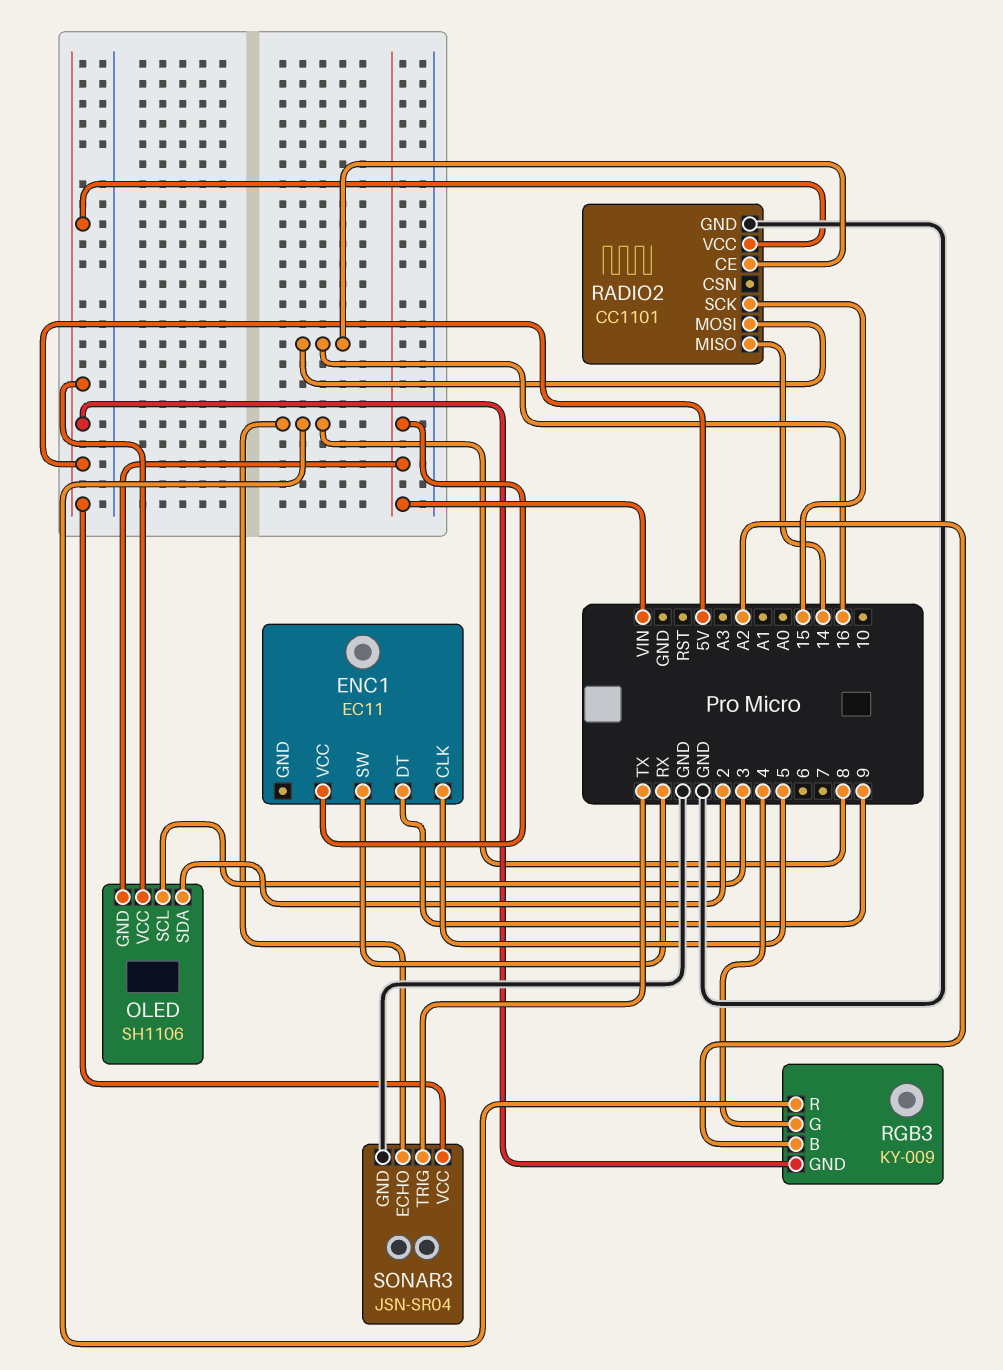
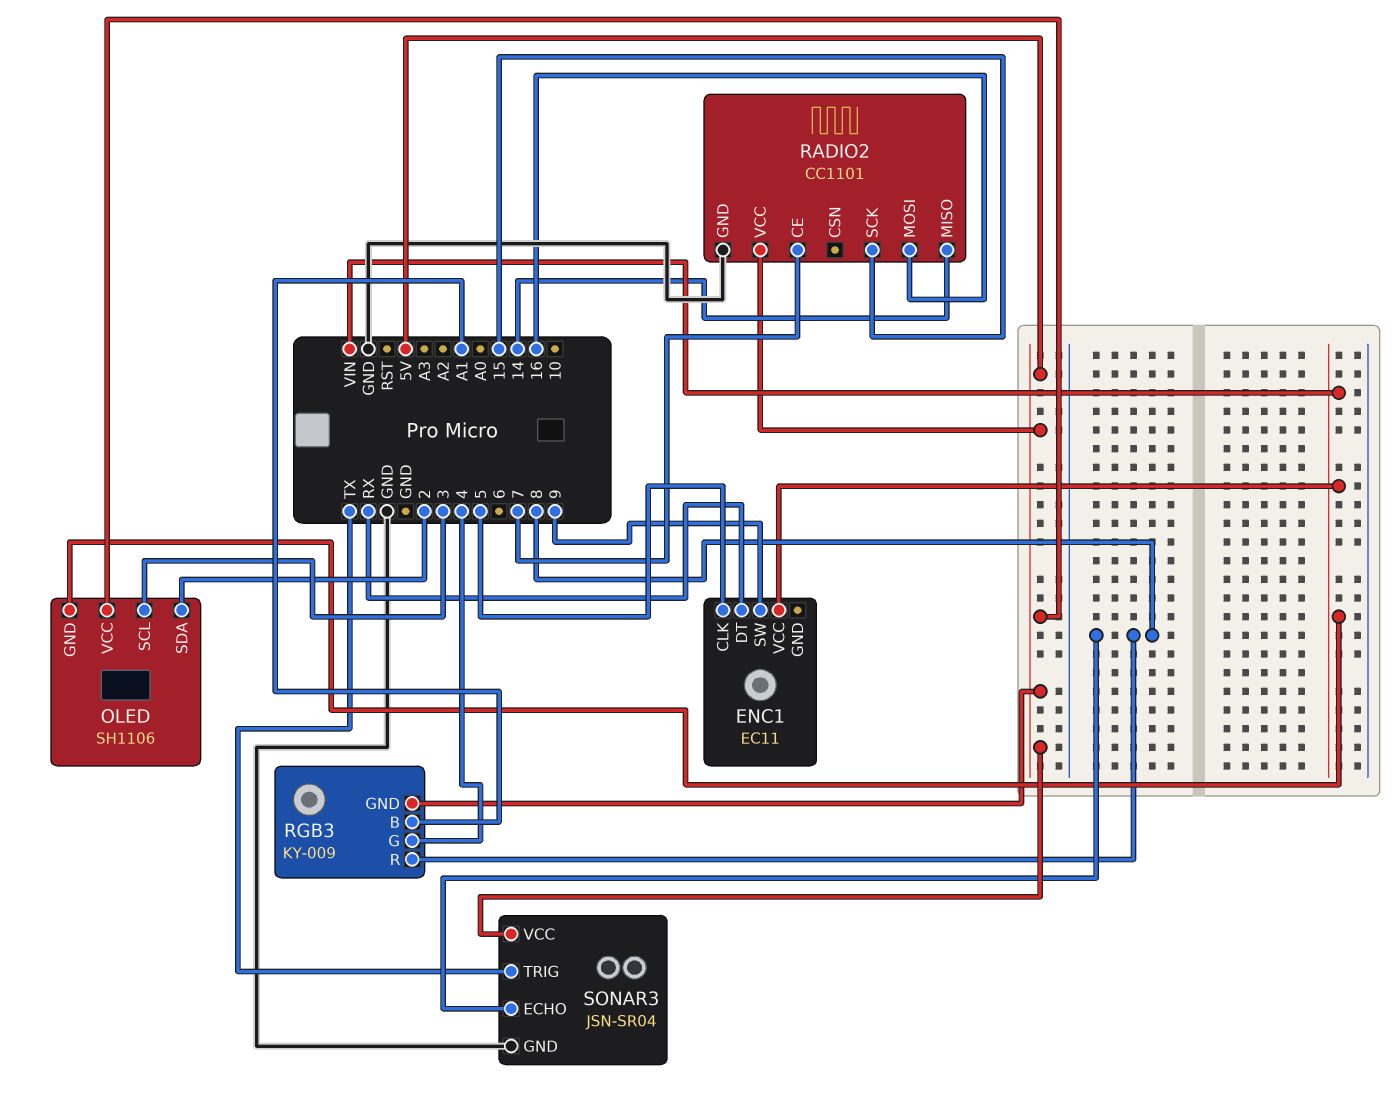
ENC1 pin DT: 9 -> RX
ENC1 pin SW: RX -> 9
RADIO2 pin CE: 16 -> 7
RGB3 pin B: A2 -> A1

